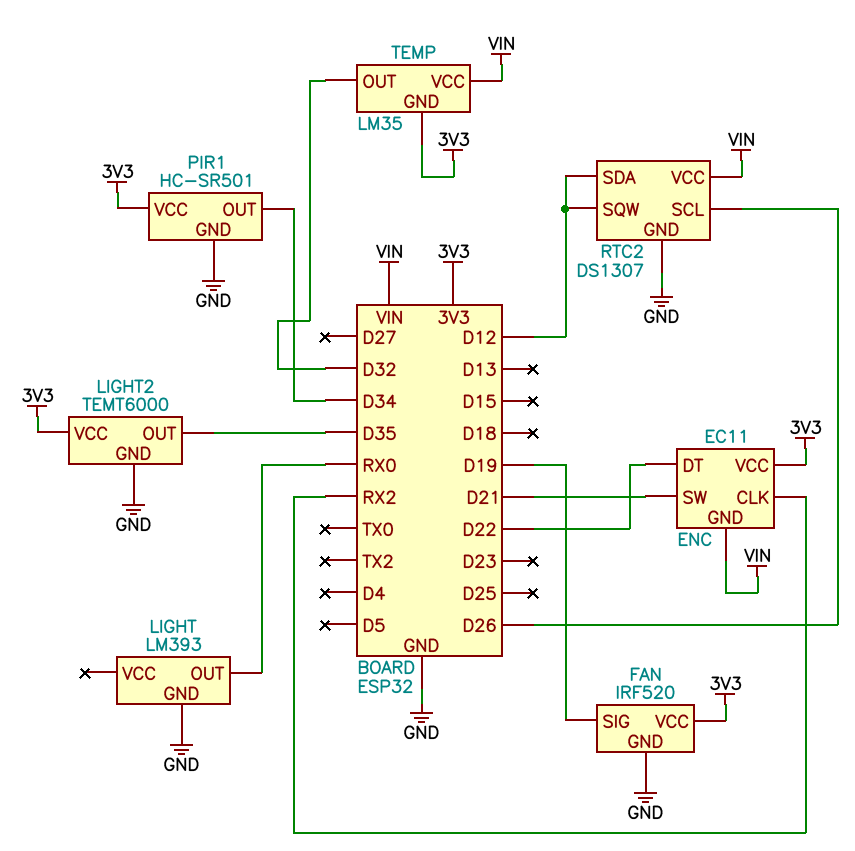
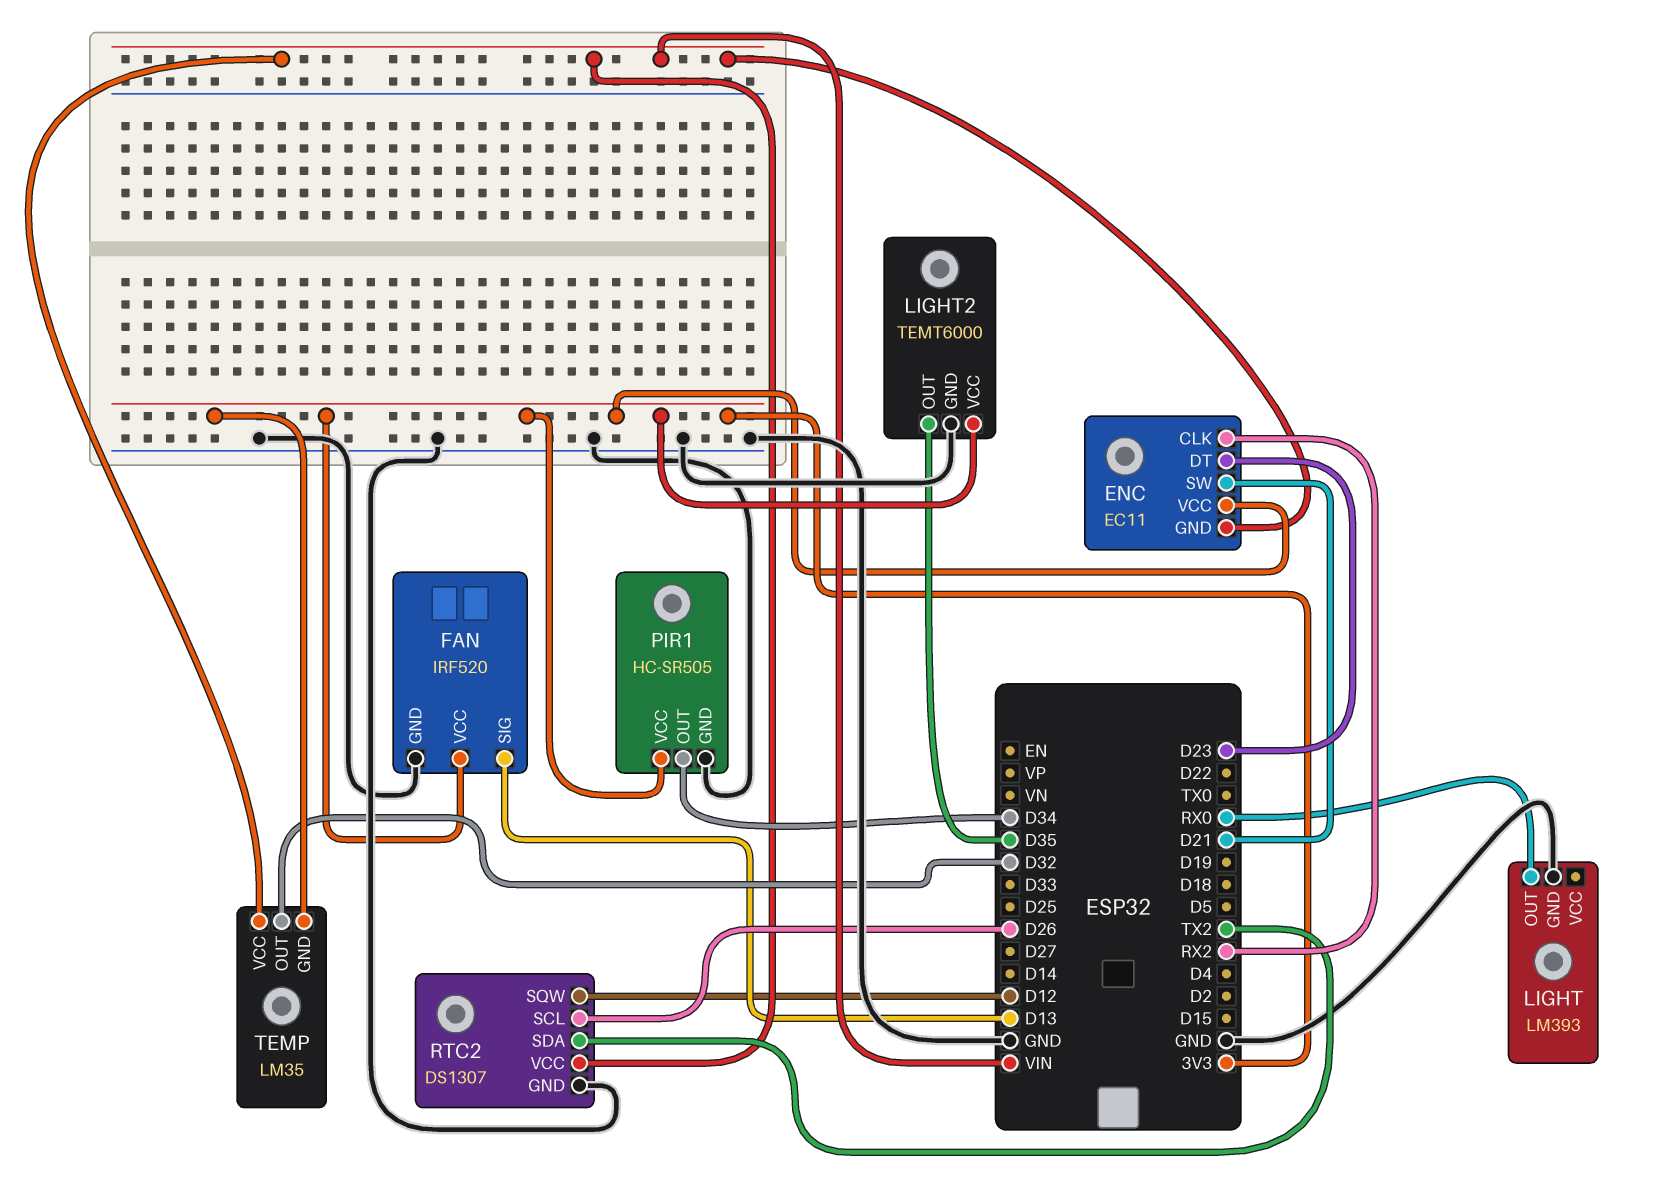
ENC pin DT: D22 -> D23
FAN pin SIG: D19 -> D13
PIR1: HC-SR501 -> HC-SR505
RTC2 pin SDA: D12 -> TX2

